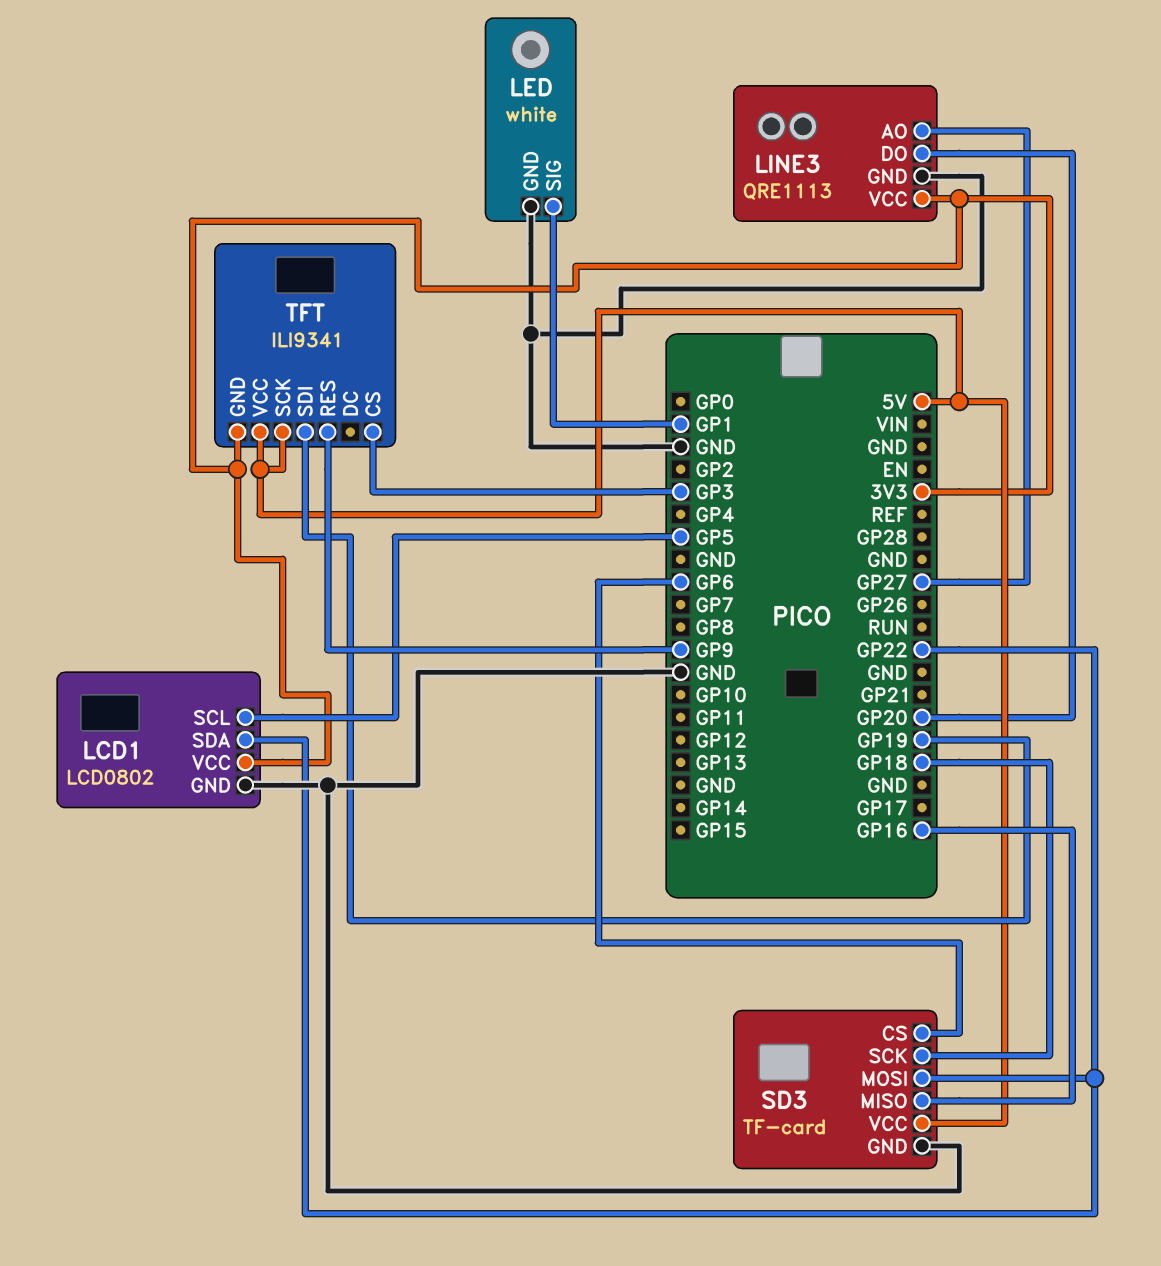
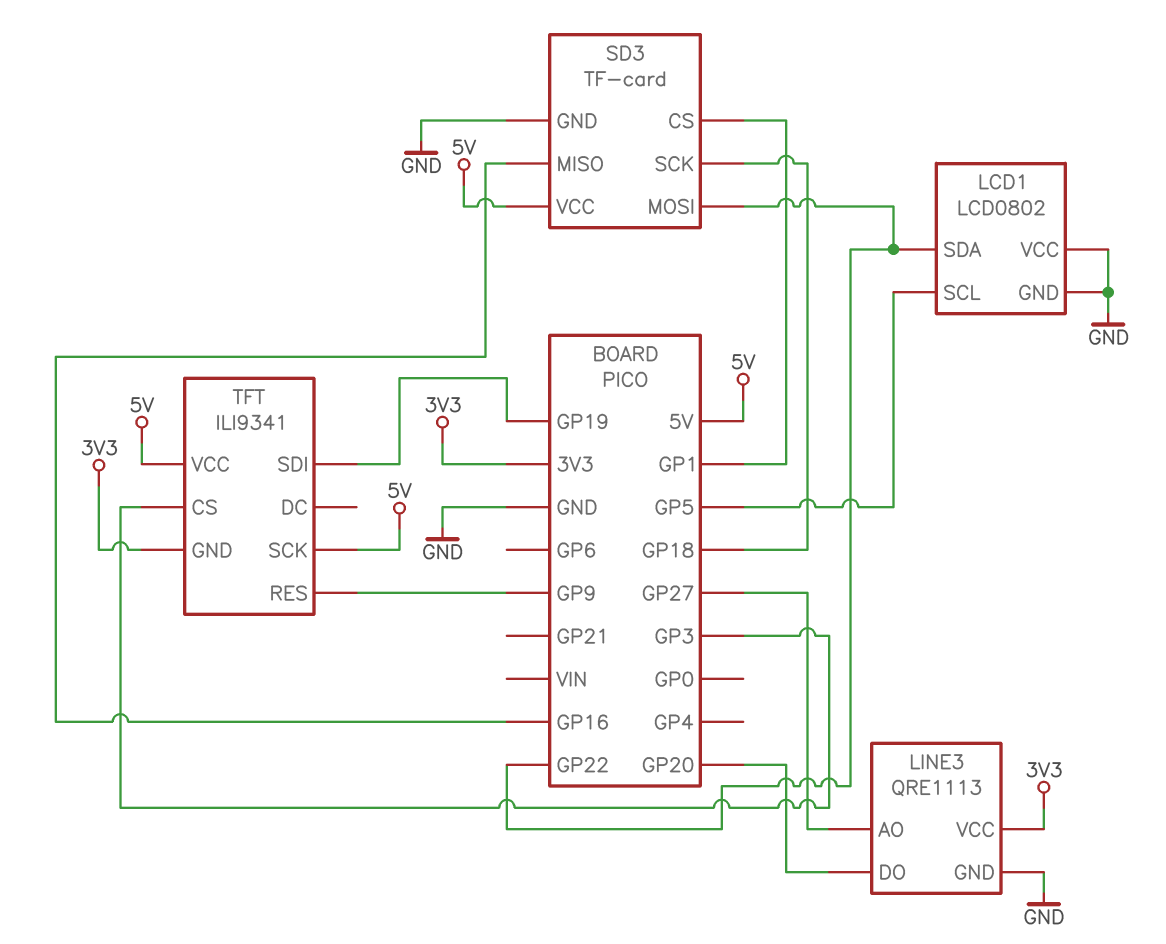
LCD1 pin VCC: 3V3 -> GND
LED: white -> none
LED pin GND: GND -> none
LED pin SIG: GP1 -> none
SD3 pin CS: GP6 -> GP1

